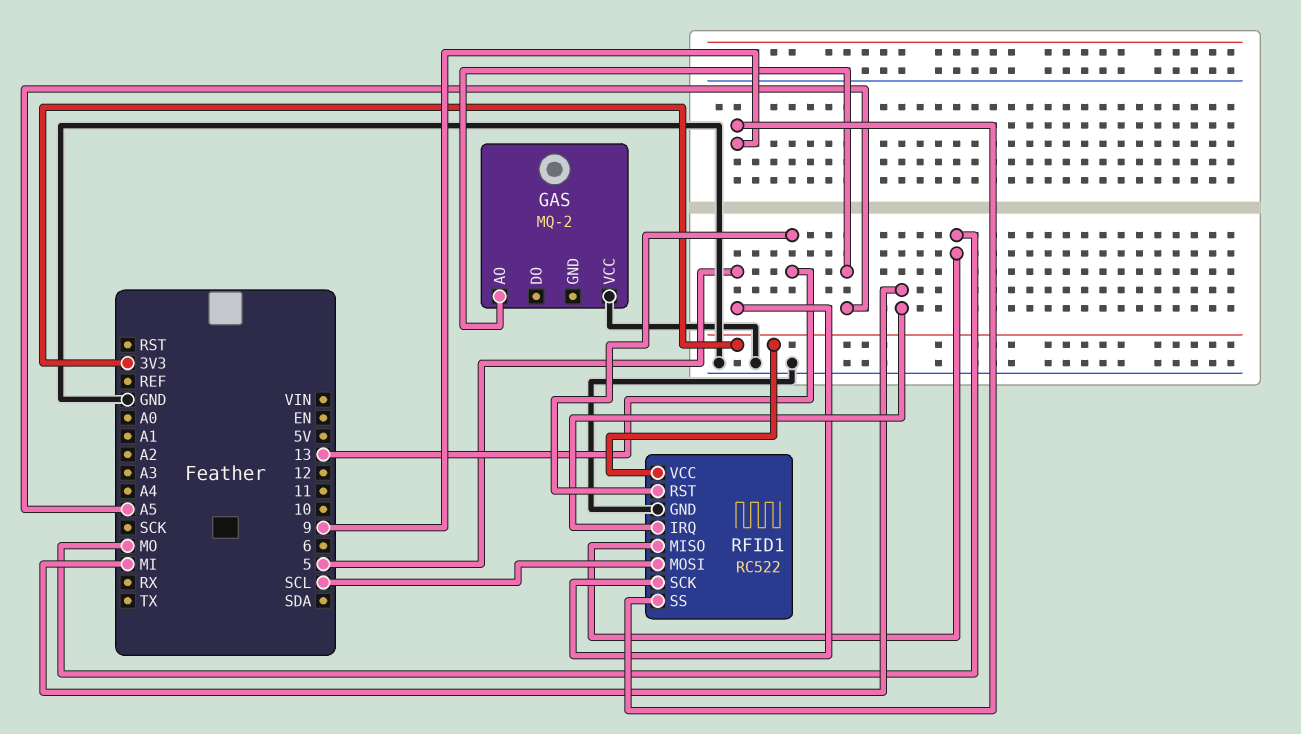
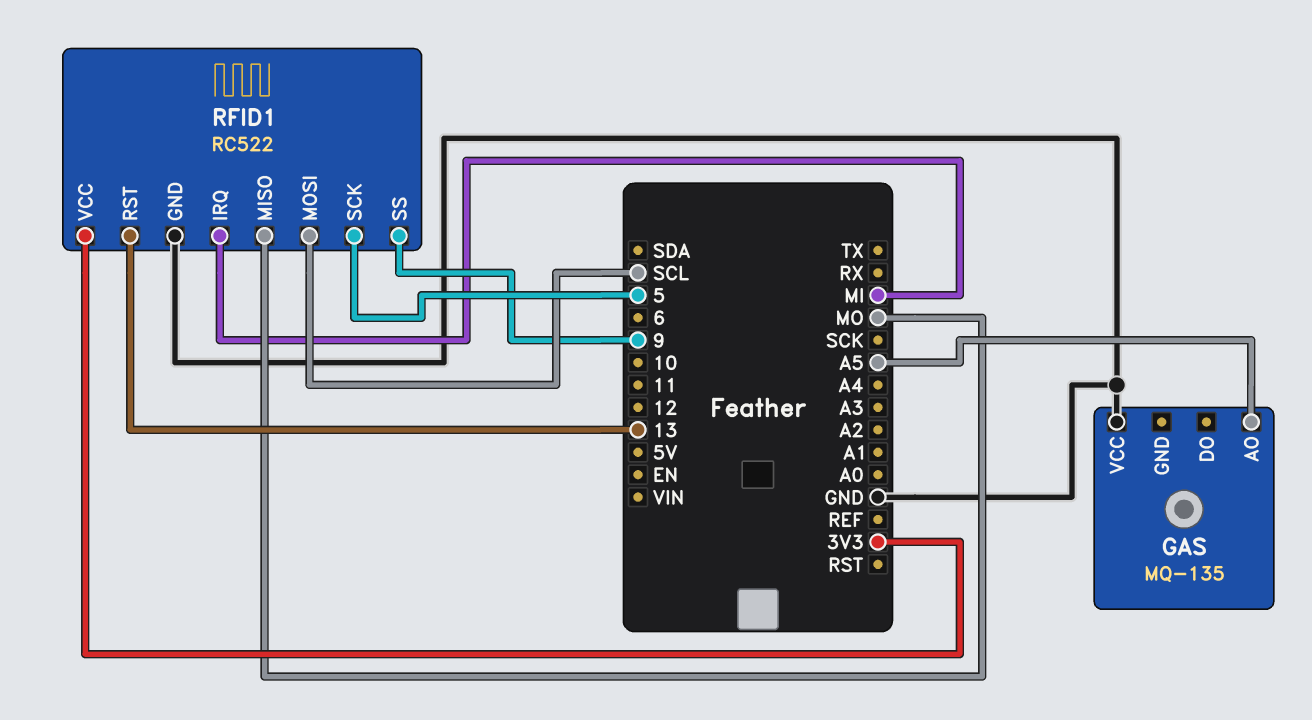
GAS: MQ-2 -> MQ-135

